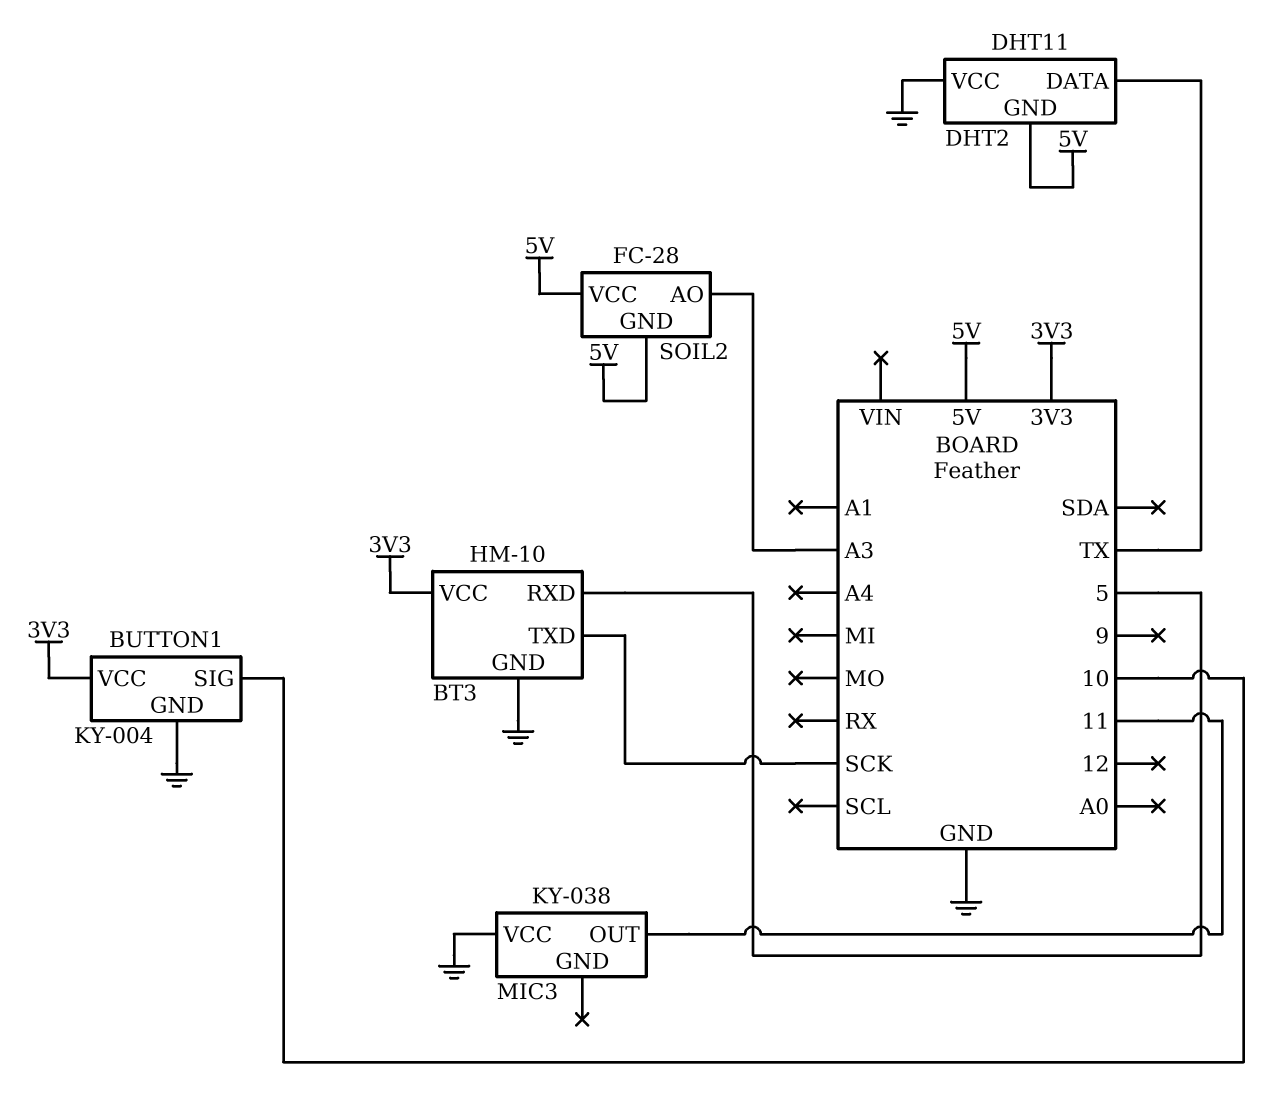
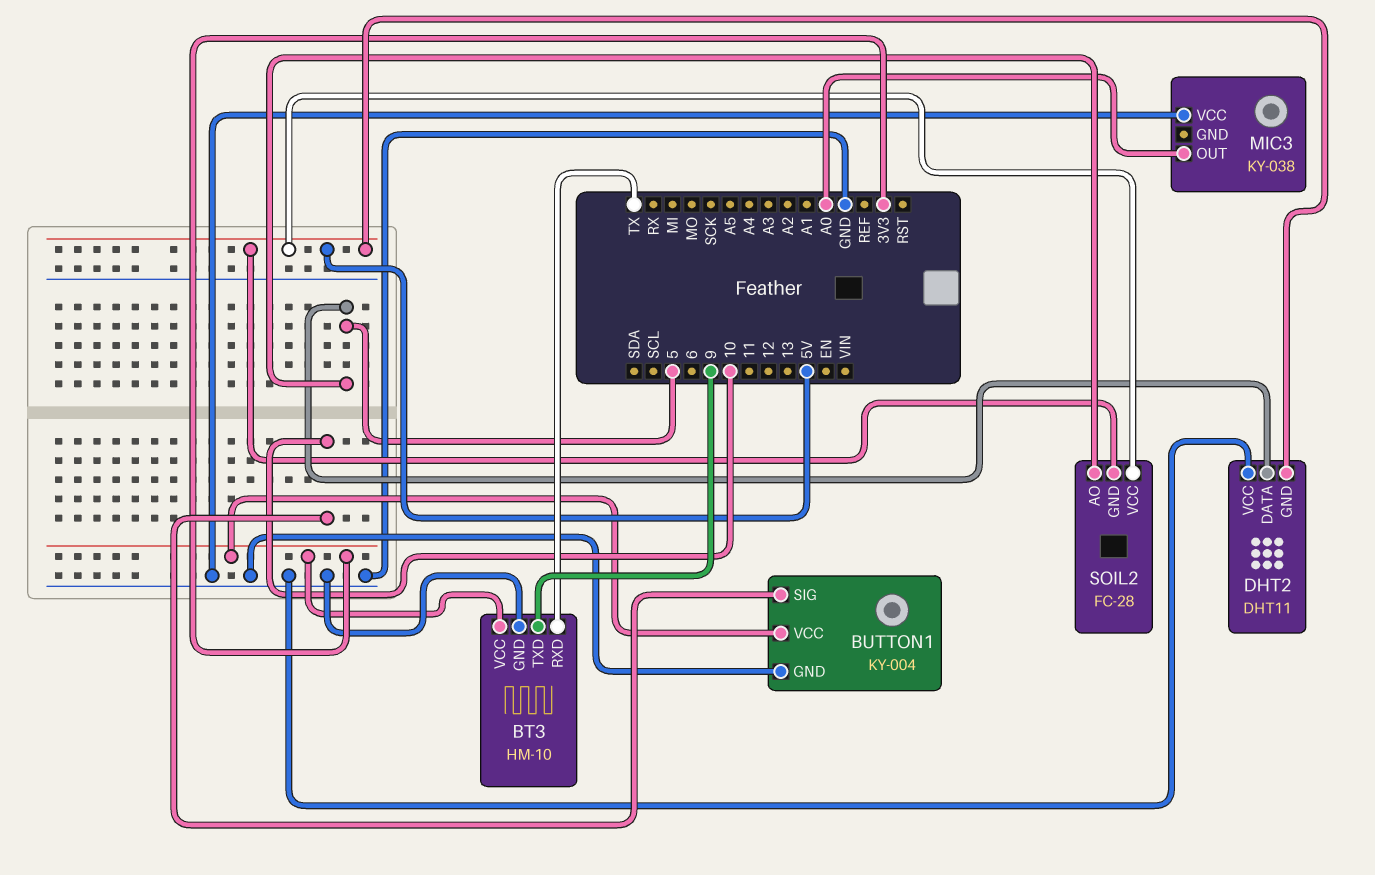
BT3 pin RXD: 5 -> TX
BT3 pin TXD: SCK -> 9
DHT2 pin DATA: TX -> 5
MIC3 pin OUT: 11 -> A0
SOIL2 pin AO: A3 -> 5

